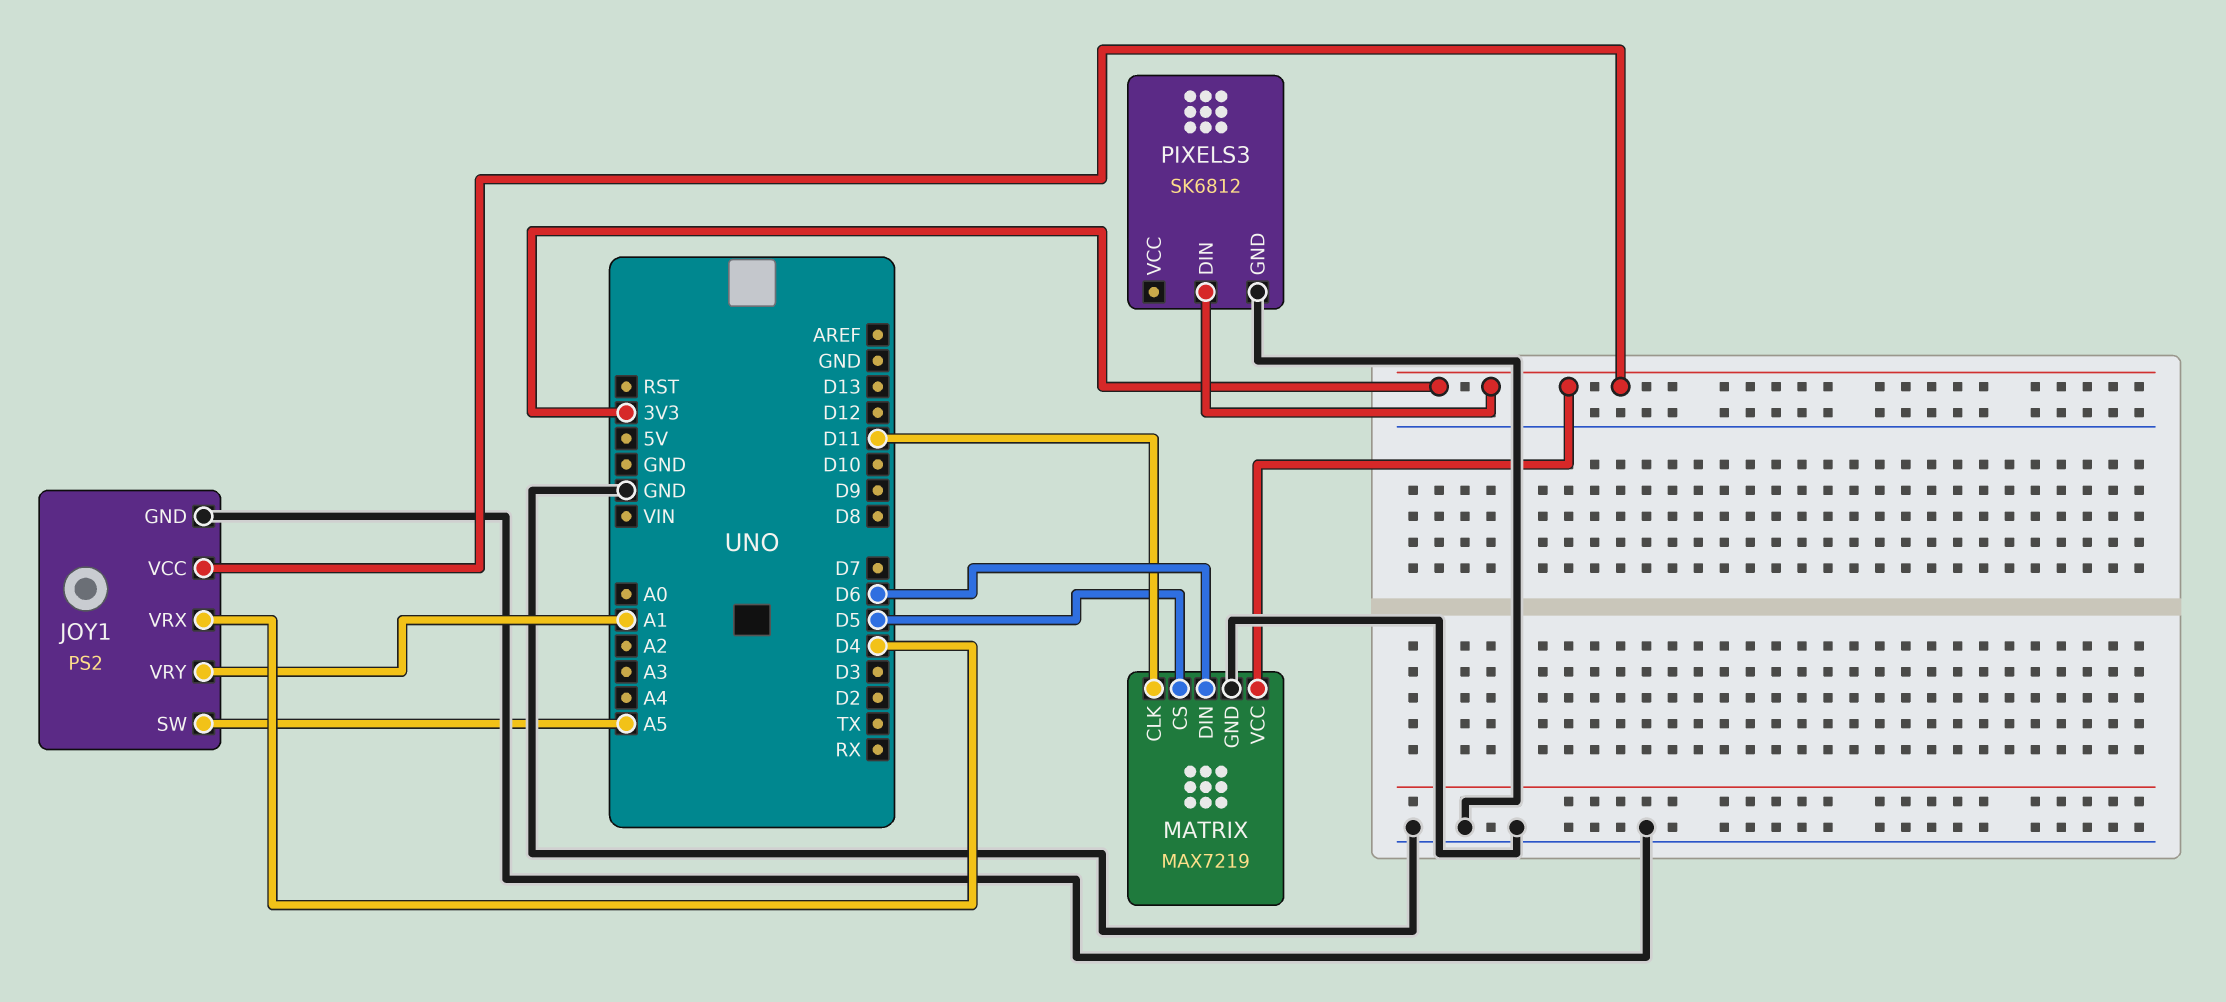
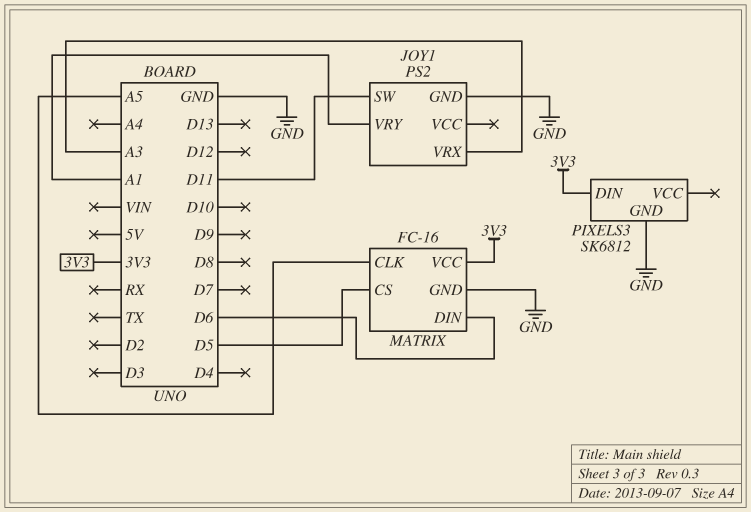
JOY1 pin SW: A5 -> D11
JOY1 pin VCC: 3V3 -> none
JOY1 pin VRX: D4 -> A3
MATRIX: MAX7219 -> FC-16
MATRIX pin CLK: D11 -> A5

